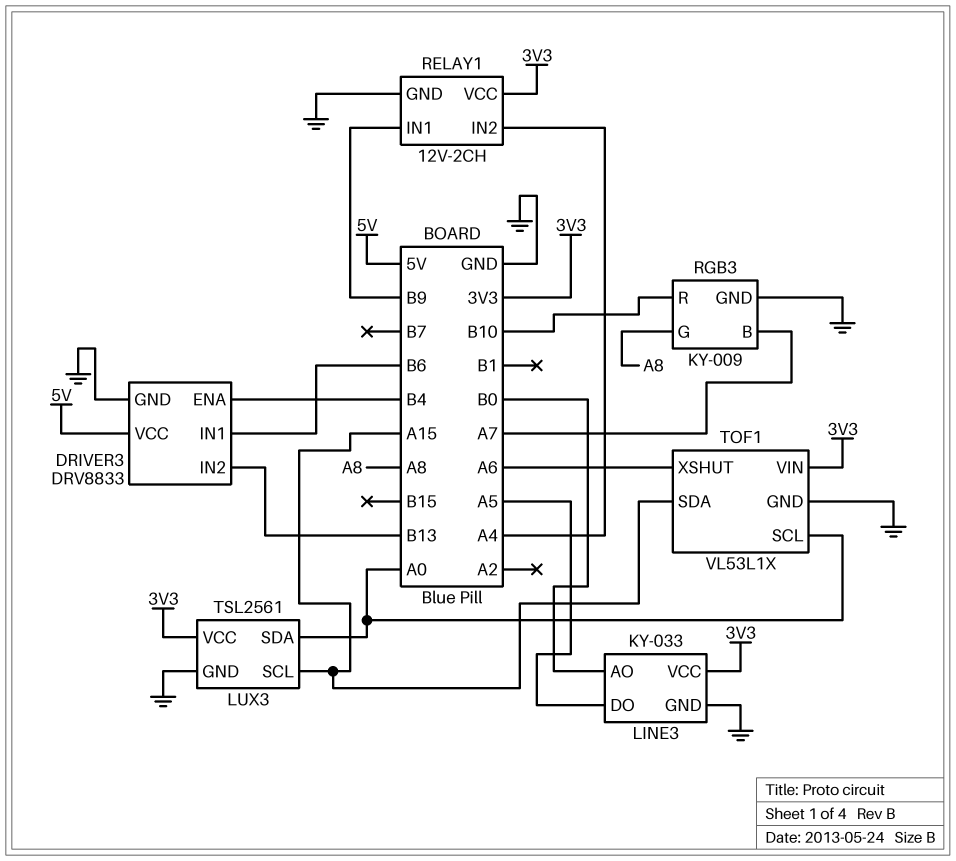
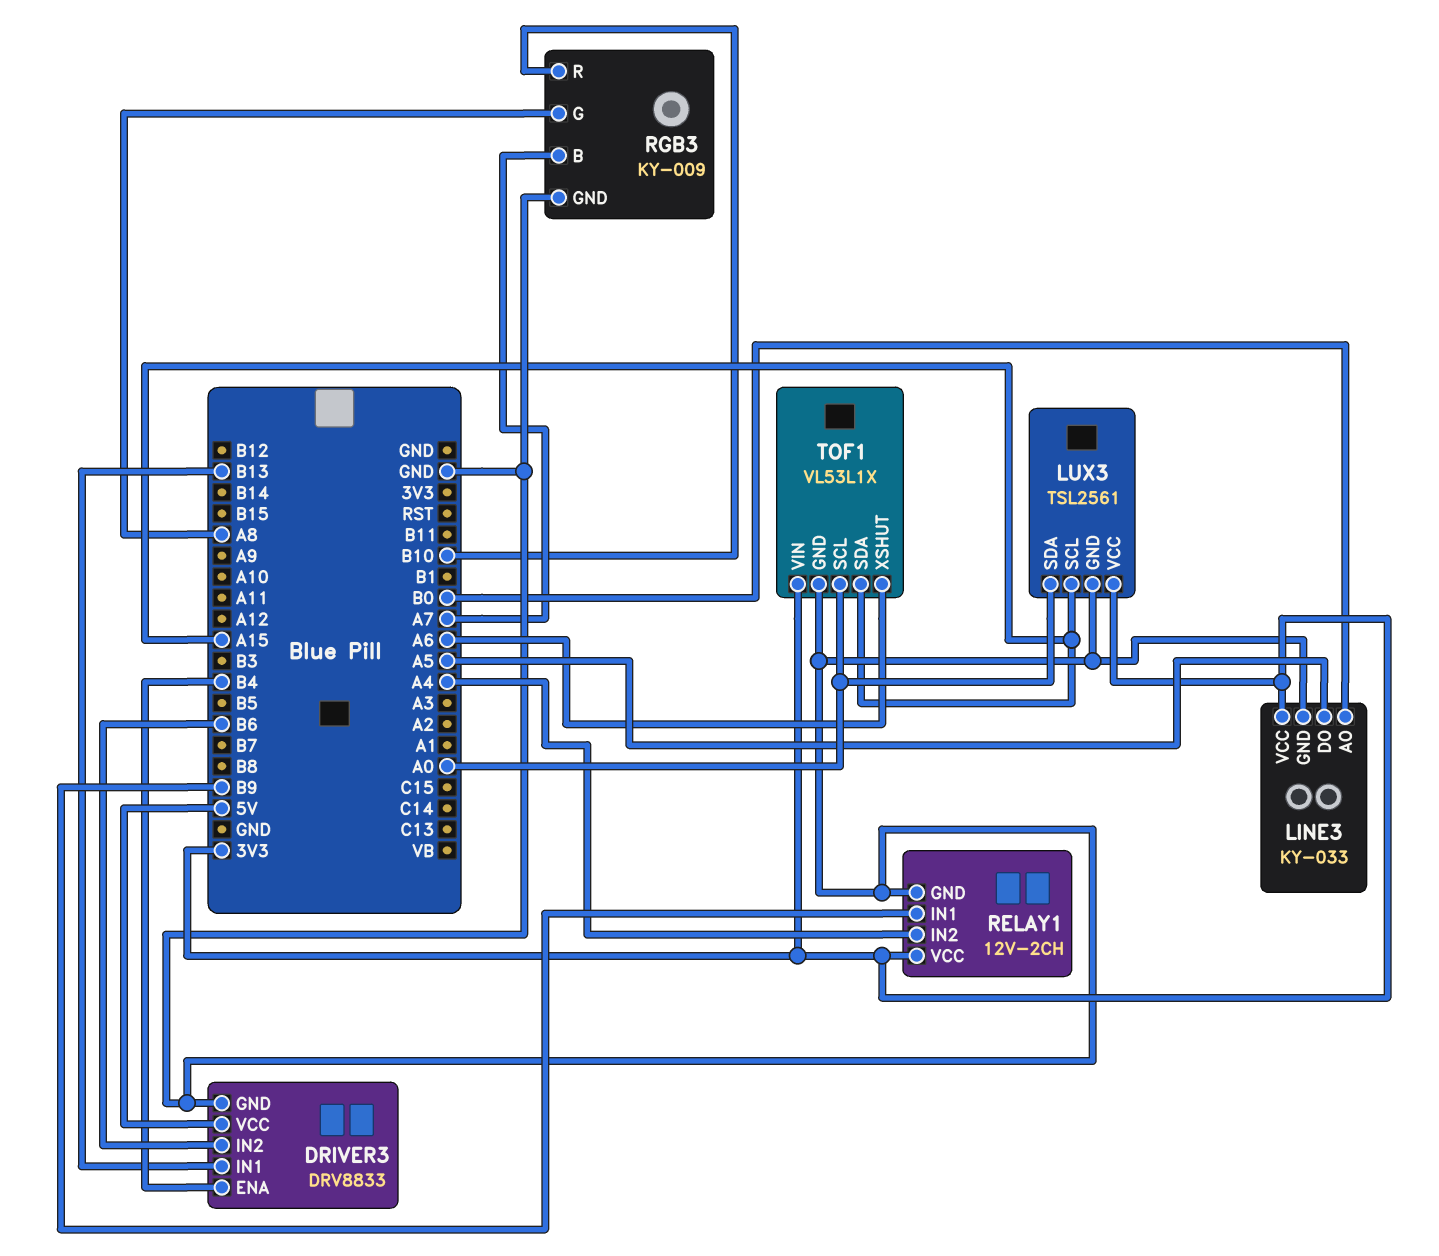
DRIVER3 pin IN1: B6 -> B13
DRIVER3 pin IN2: B13 -> B6

